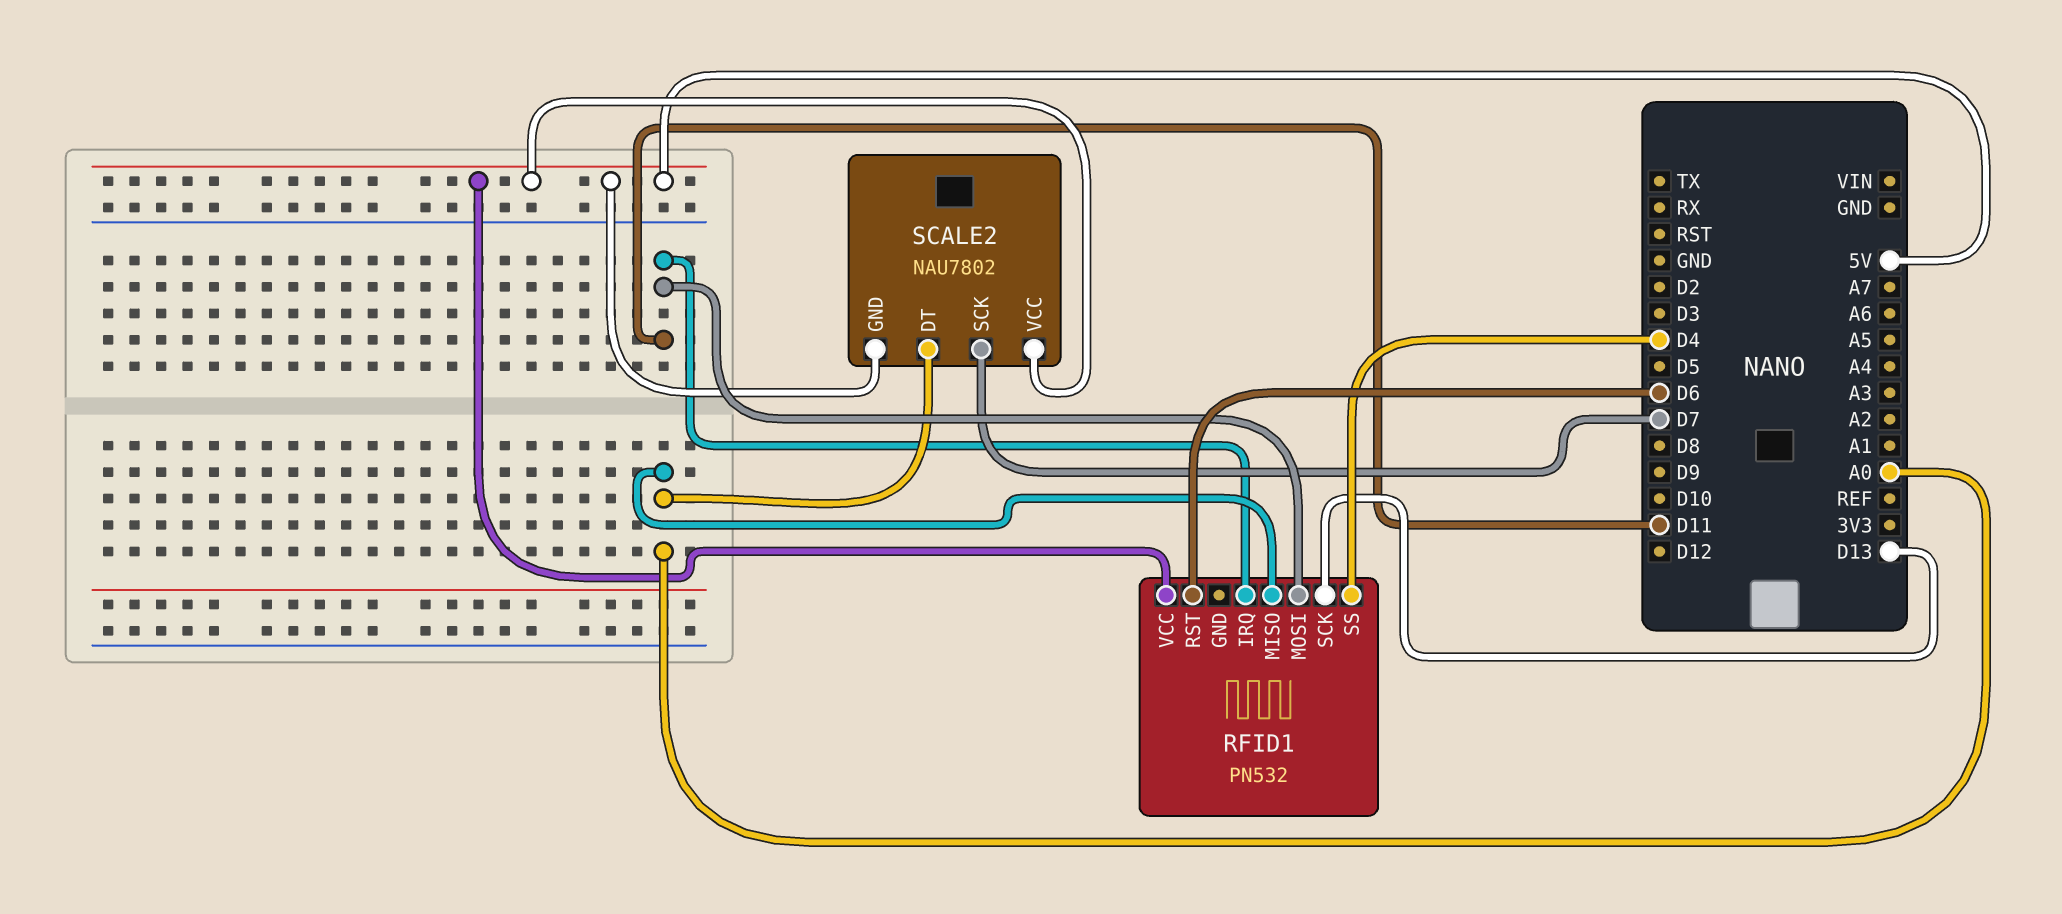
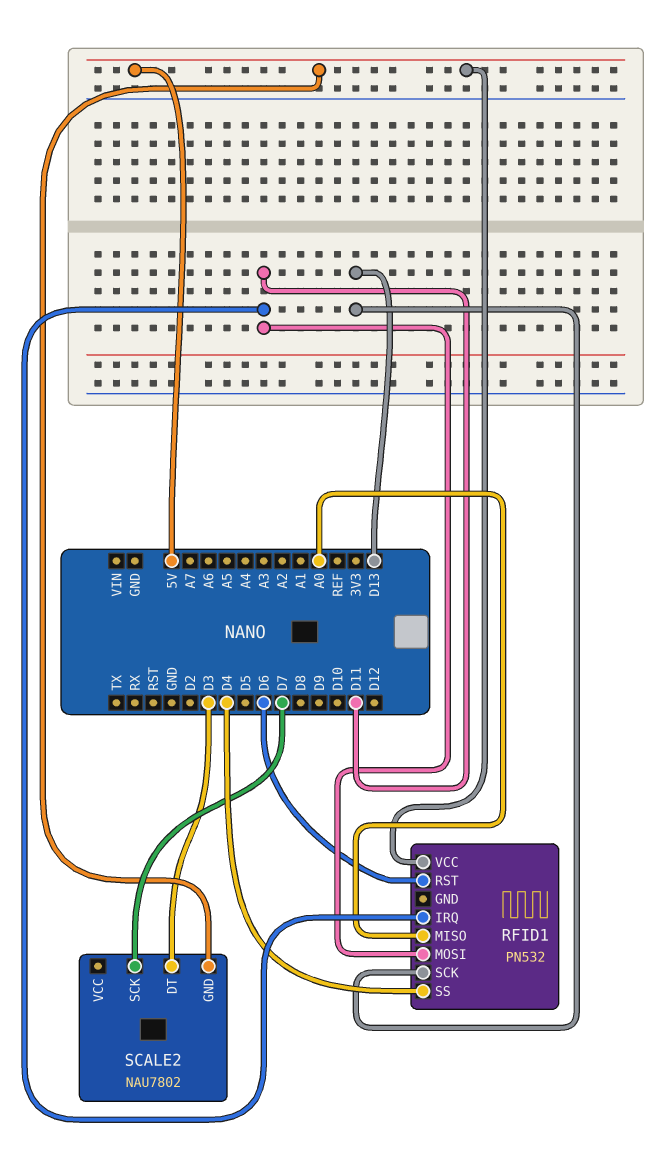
SCALE2 pin DT: A0 -> D3
SCALE2 pin VCC: 5V -> none

